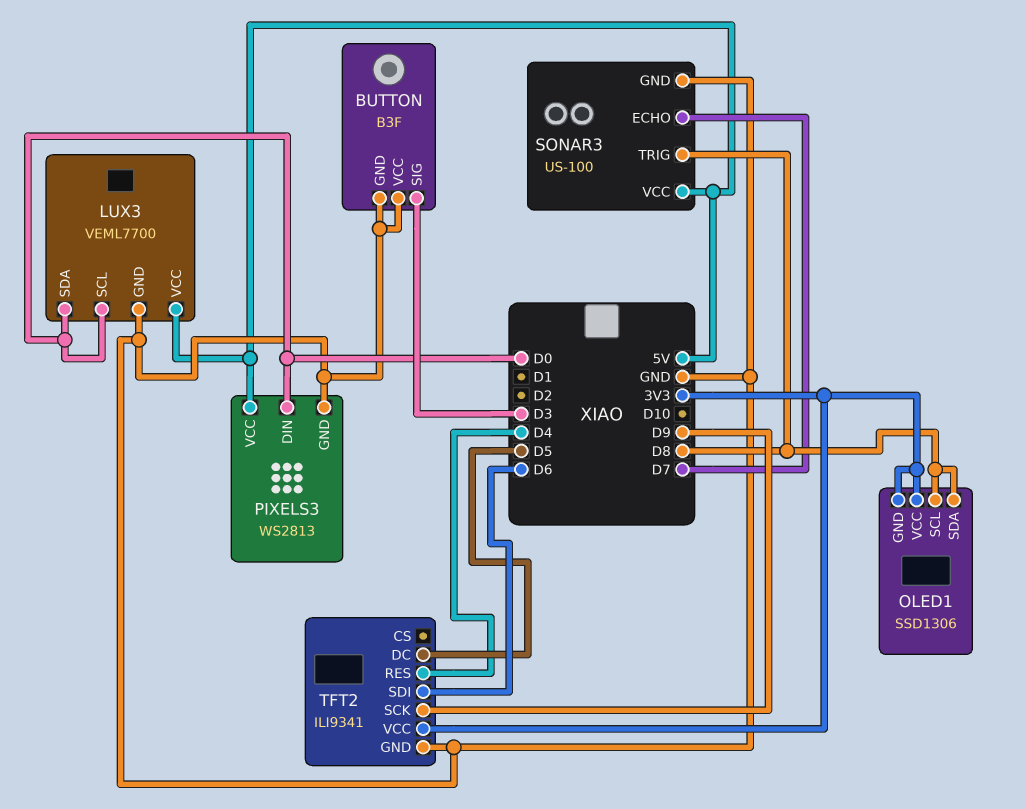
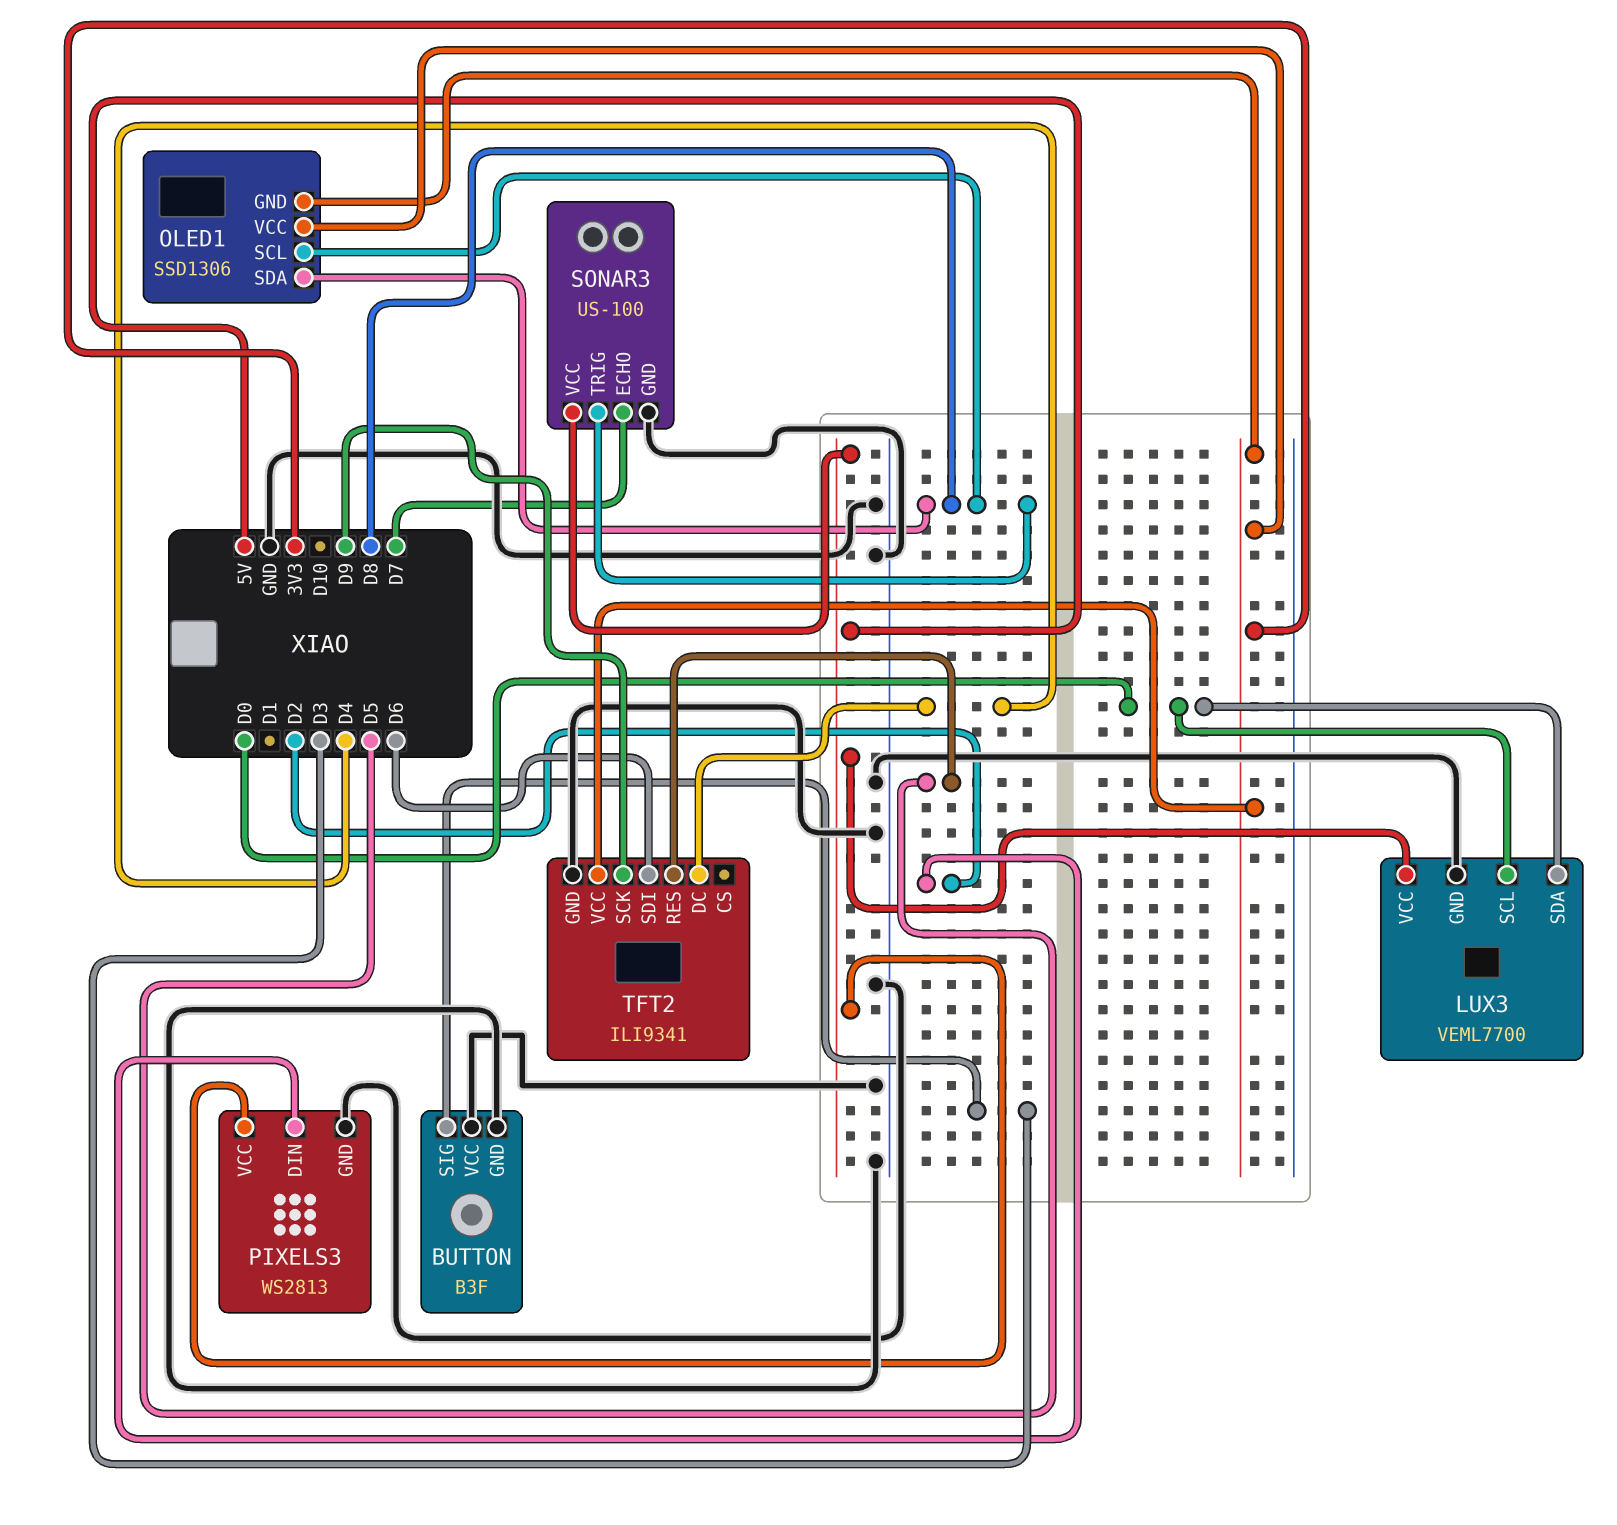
PIXELS3 pin DIN: D0 -> D2
TFT2 pin DC: D5 -> D4
TFT2 pin RES: D4 -> D5

